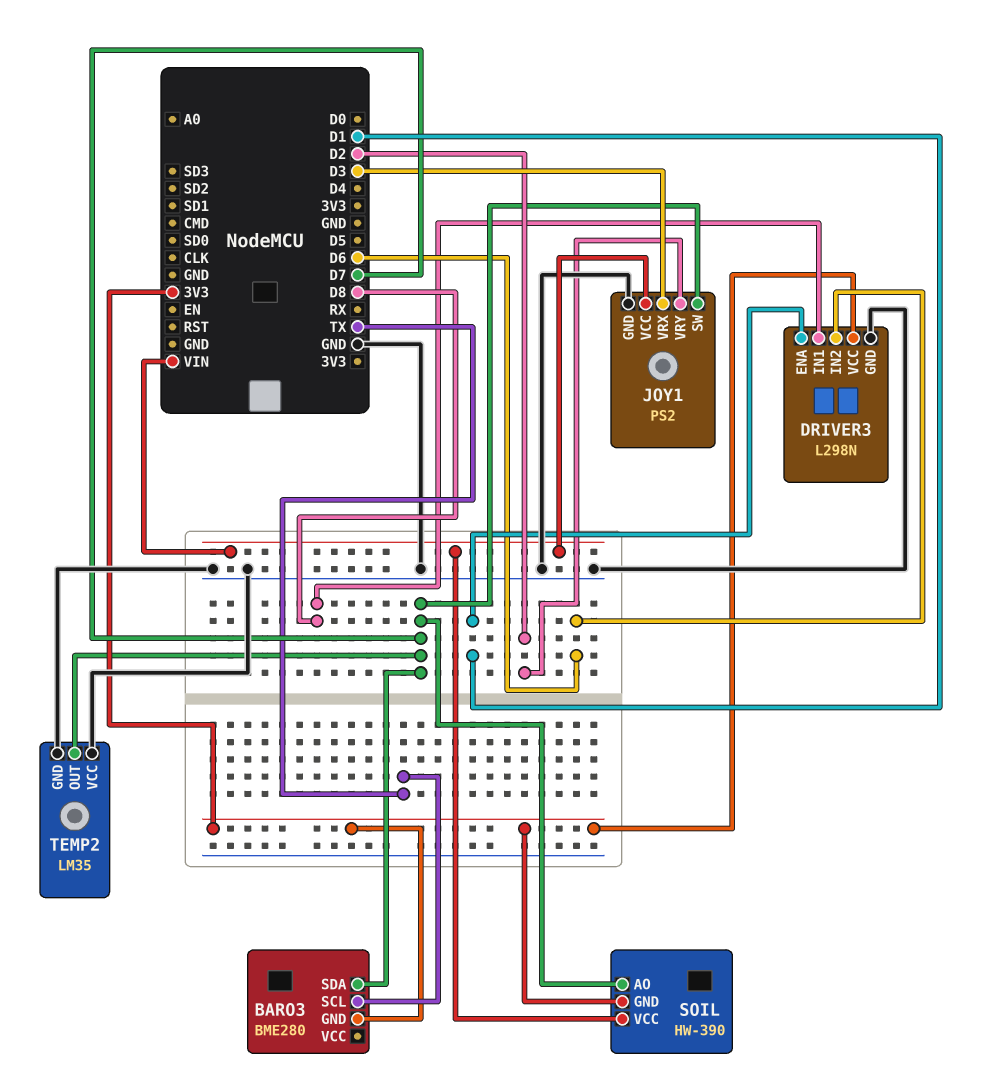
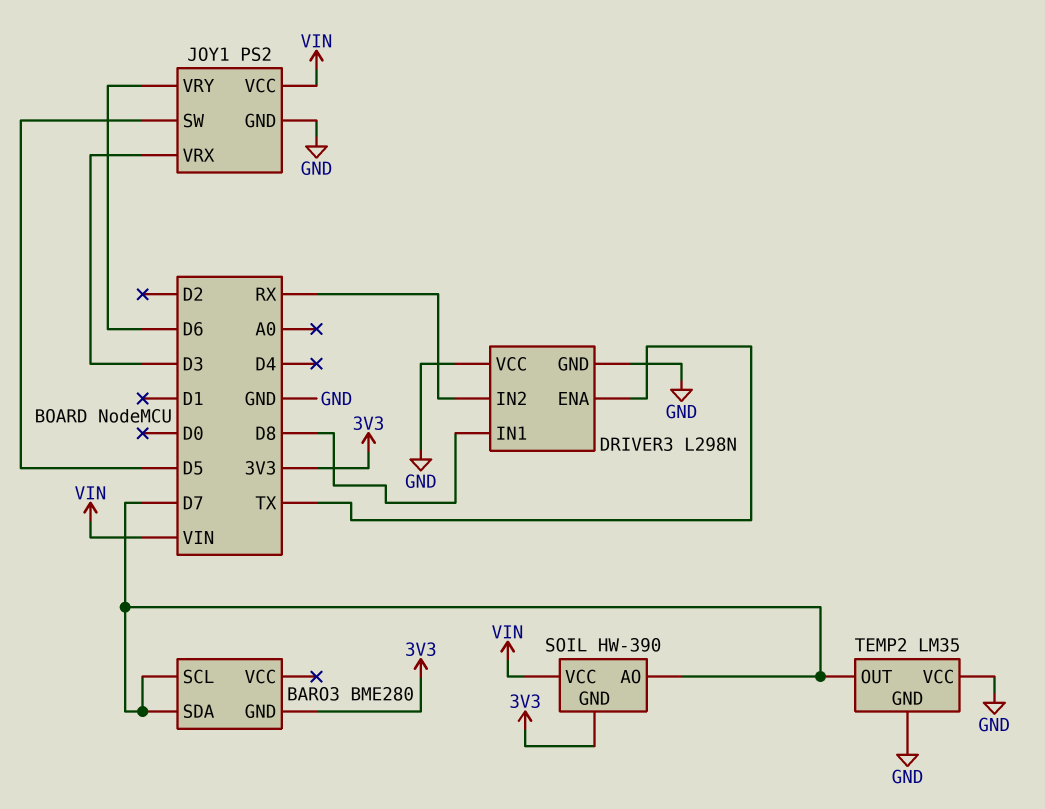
BARO3 pin SCL: TX -> D7
DRIVER3 pin ENA: D1 -> TX
DRIVER3 pin IN2: D6 -> RX
DRIVER3 pin VCC: 3V3 -> GND
JOY1 pin SW: D7 -> D5
JOY1 pin VRY: D2 -> D6

